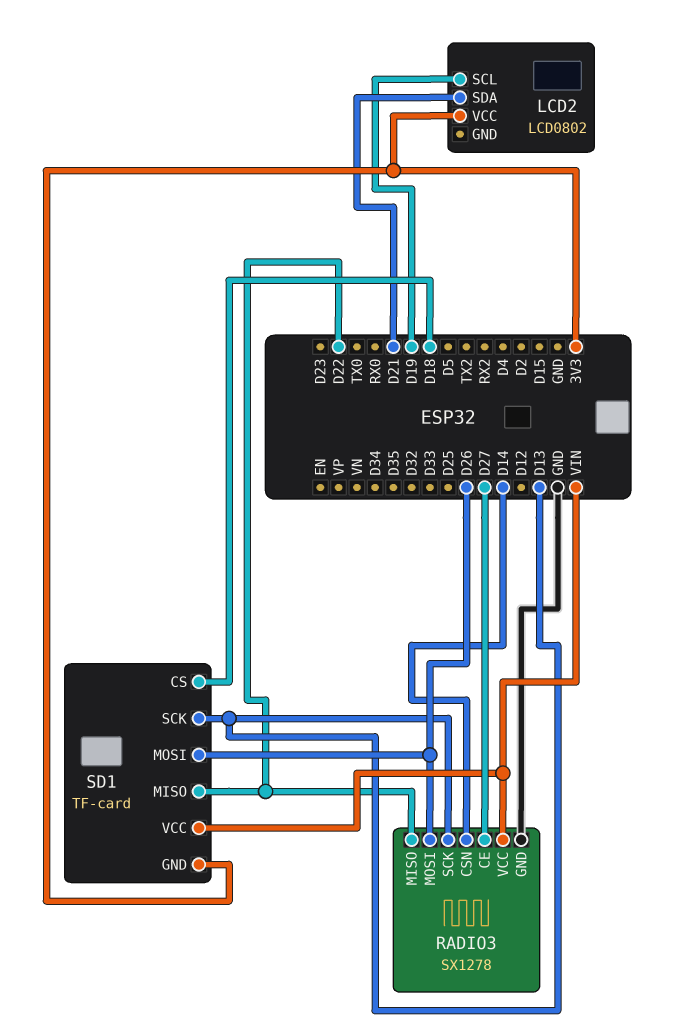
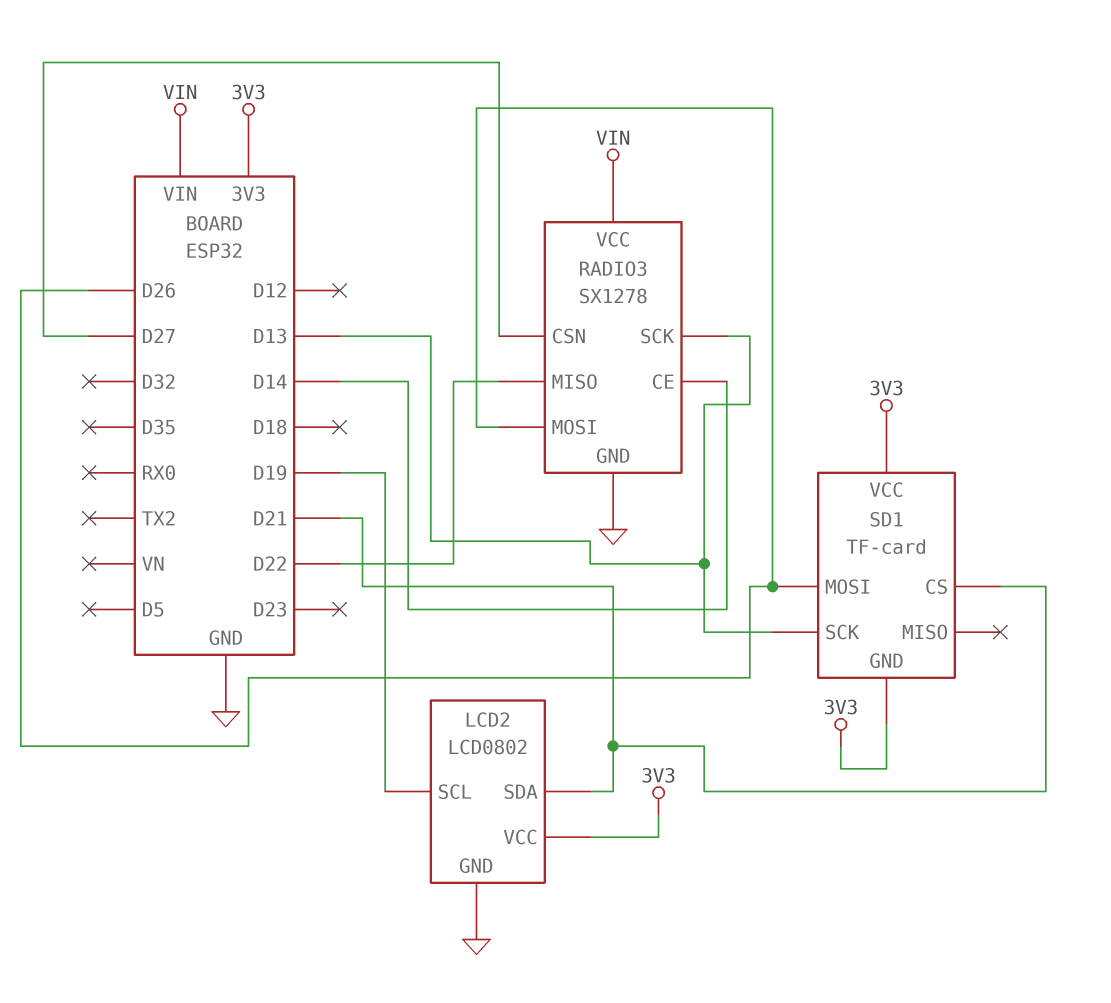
LCD2 pin GND: none -> GND
RADIO3 pin CE: D27 -> D14
RADIO3 pin CSN: D14 -> D27
SD1 pin CS: D18 -> D21
SD1 pin MISO: D22 -> none
SD1 pin VCC: VIN -> 3V3

